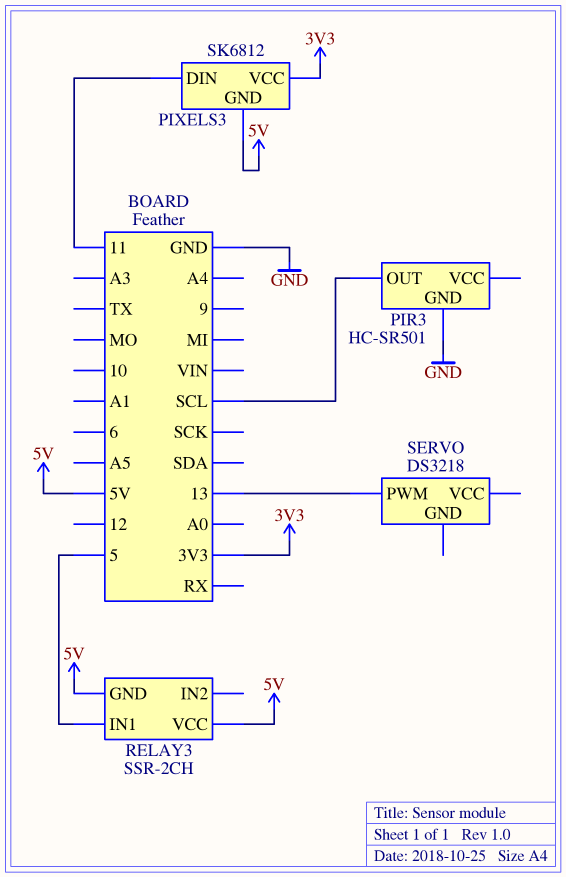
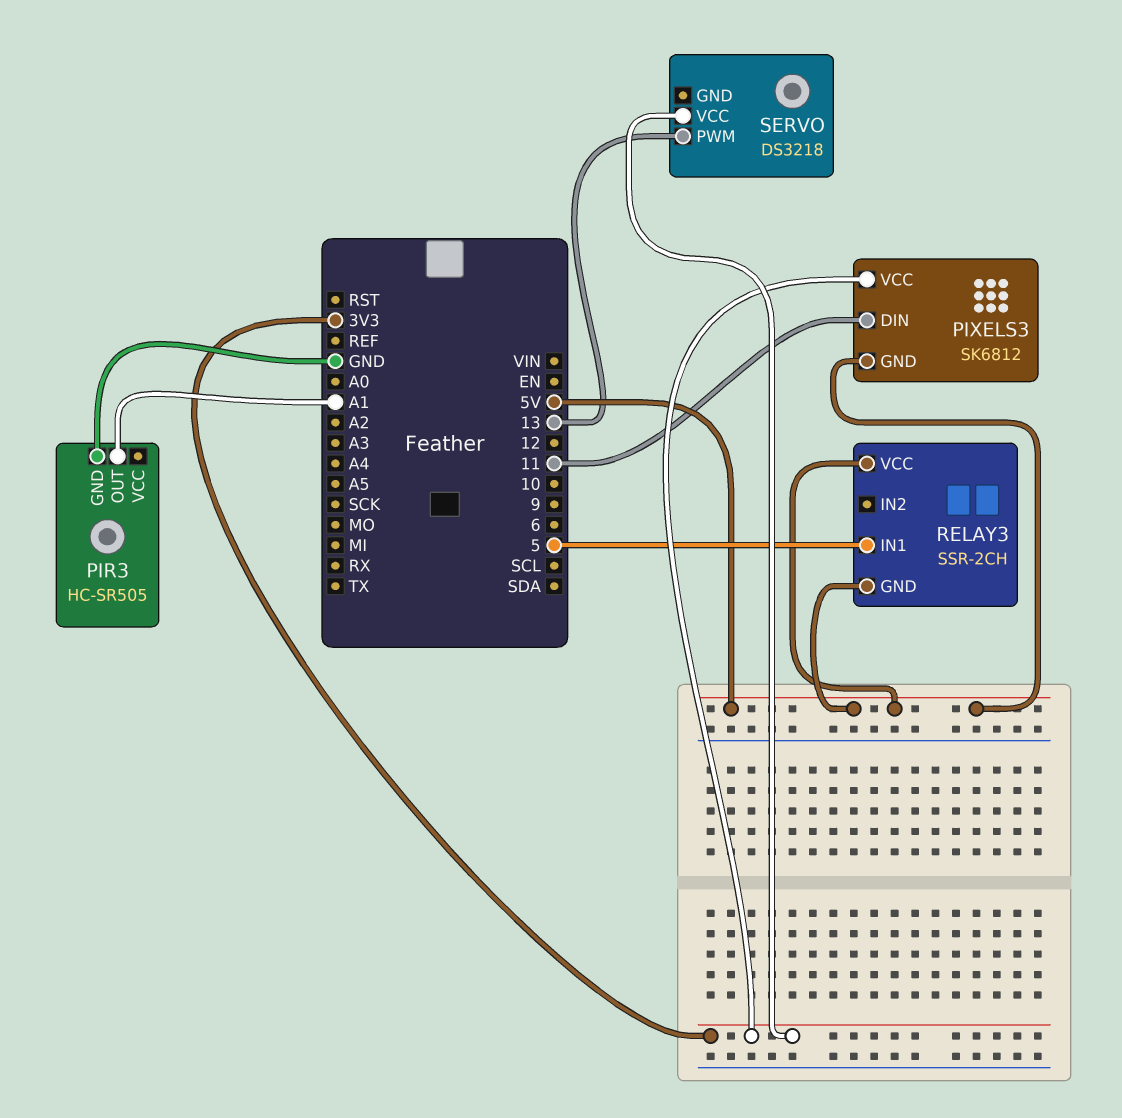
PIR3: HC-SR501 -> HC-SR505
PIR3 pin OUT: SCL -> A1
SERVO pin VCC: none -> 3V3

